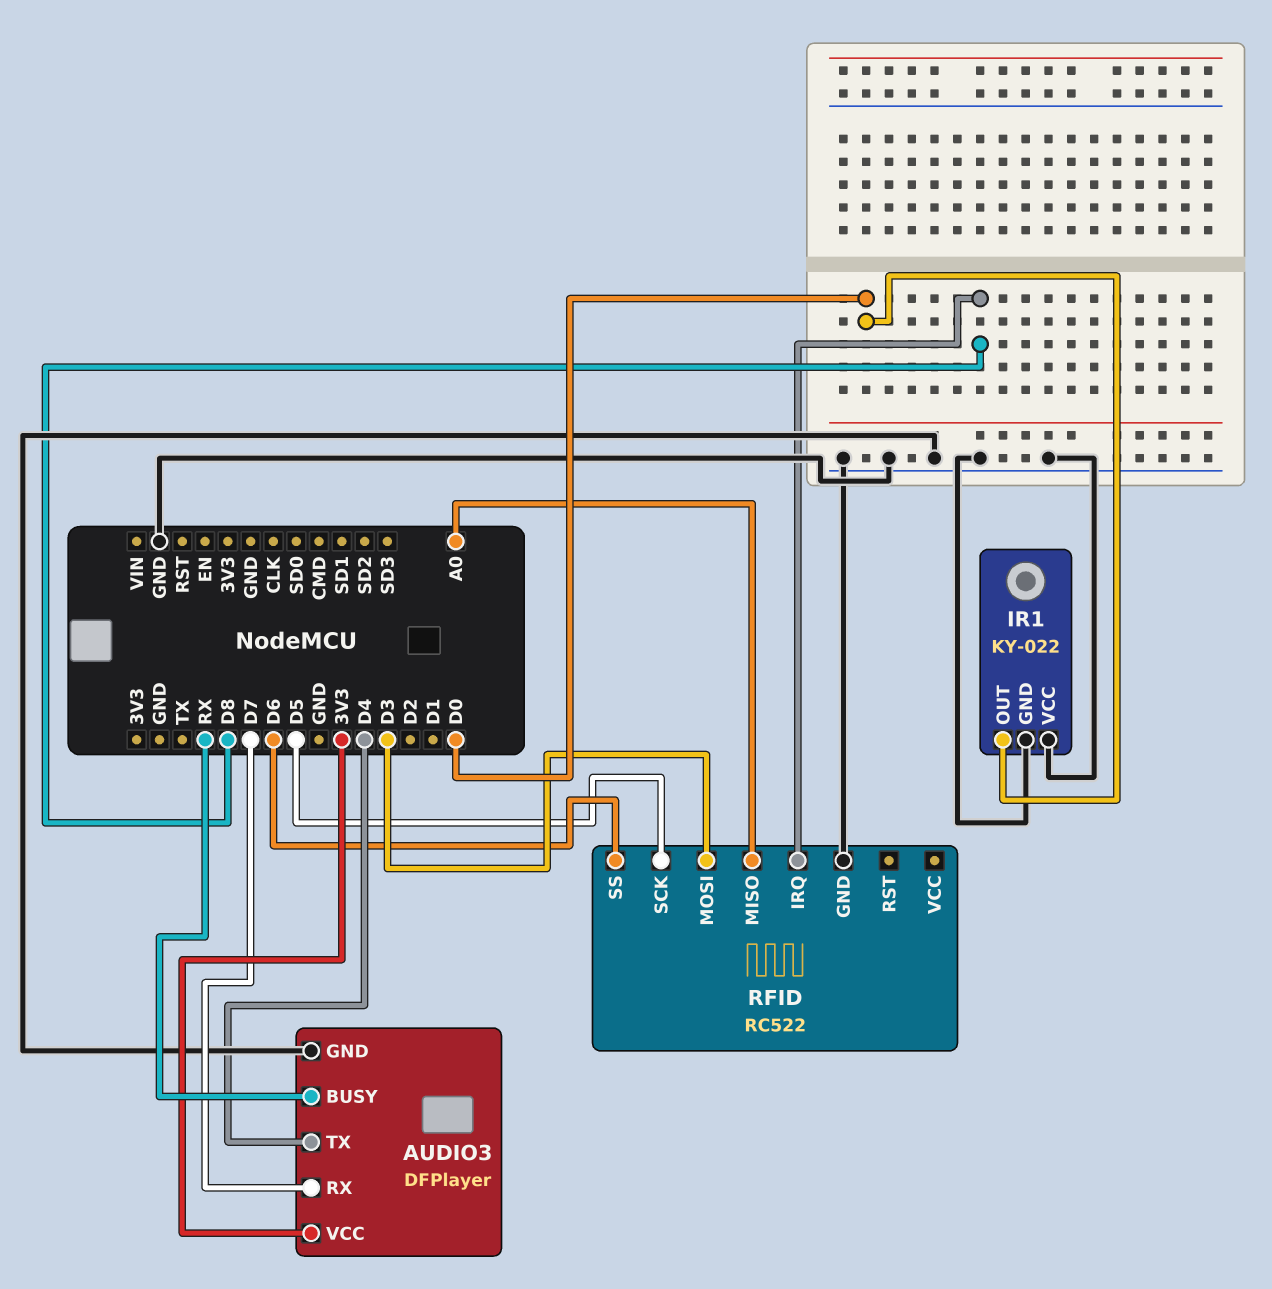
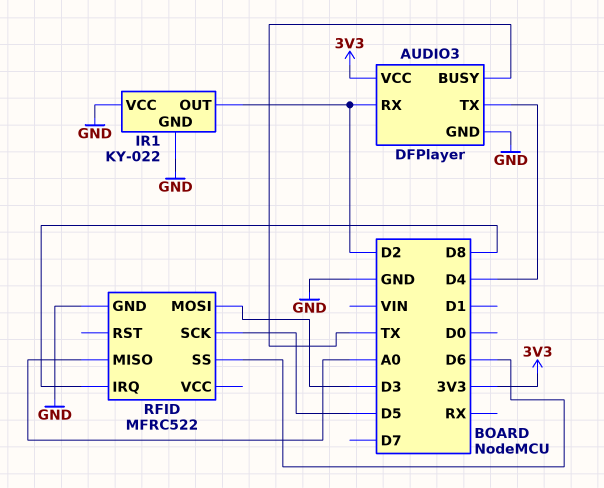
AUDIO3 pin BUSY: RX -> TX
AUDIO3 pin RX: D7 -> D2
IR1 pin OUT: D0 -> D2
RFID: RC522 -> MFRC522

